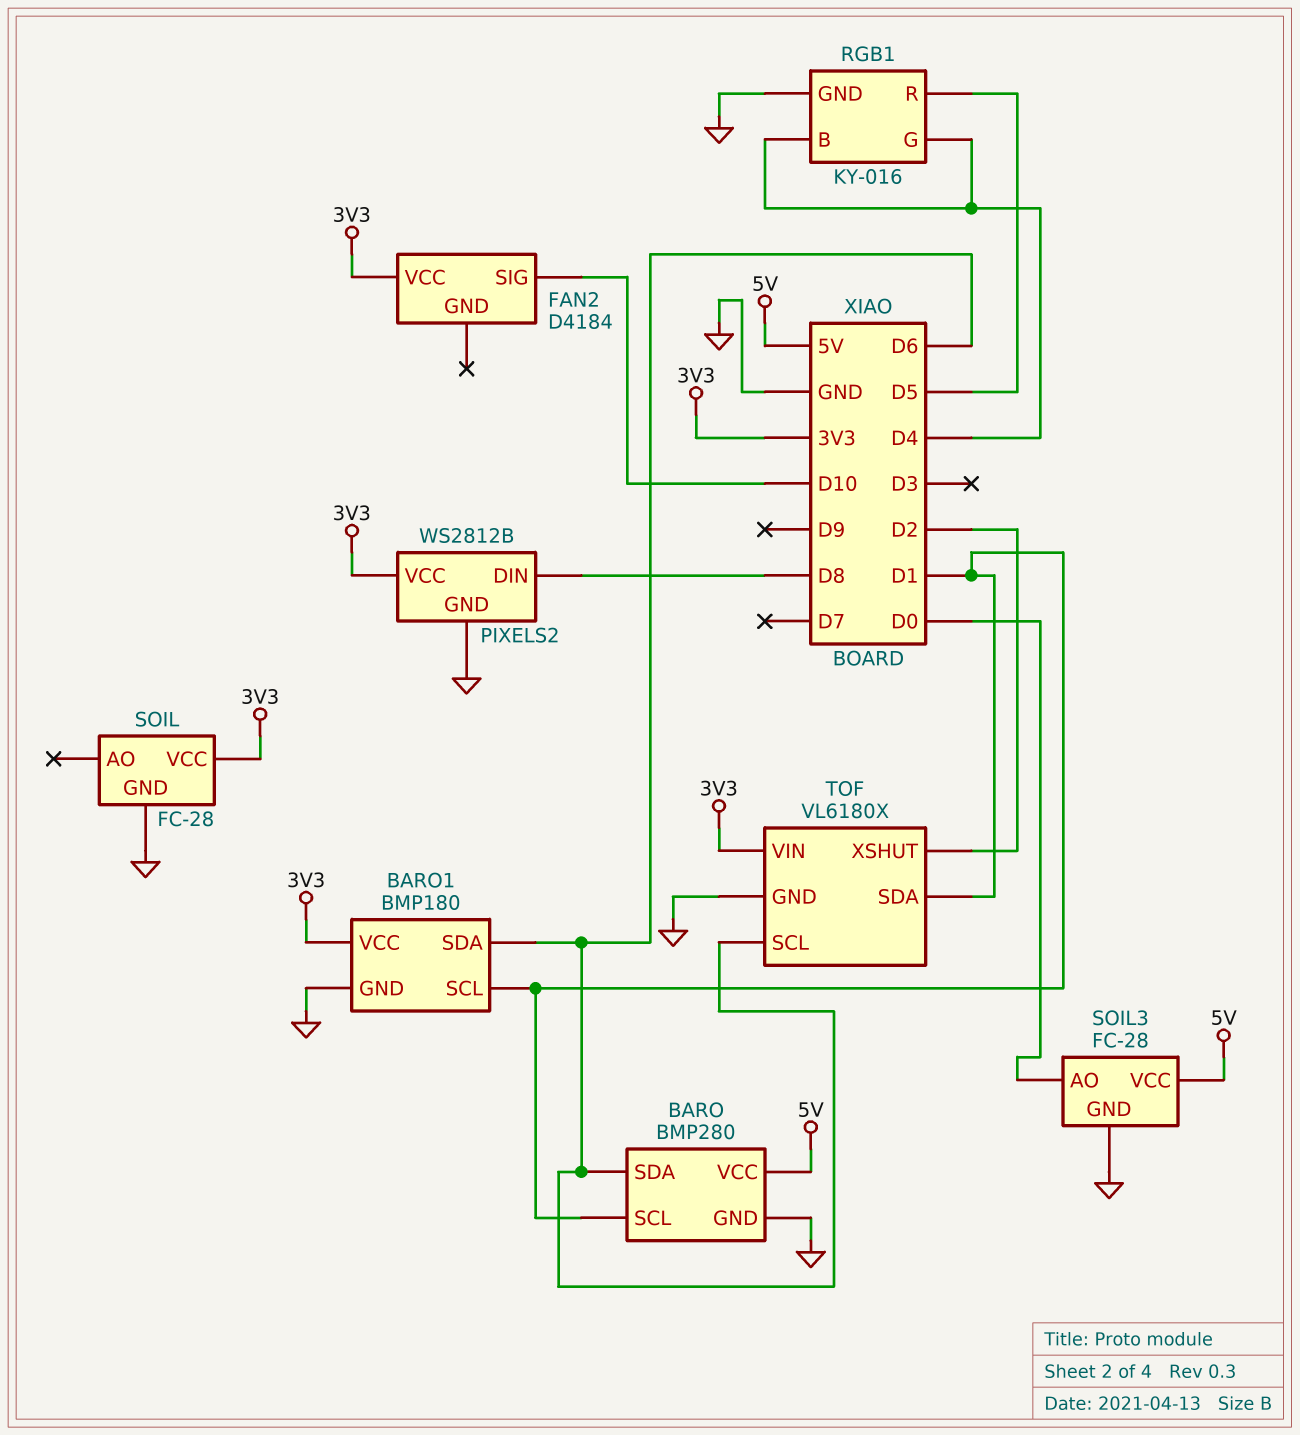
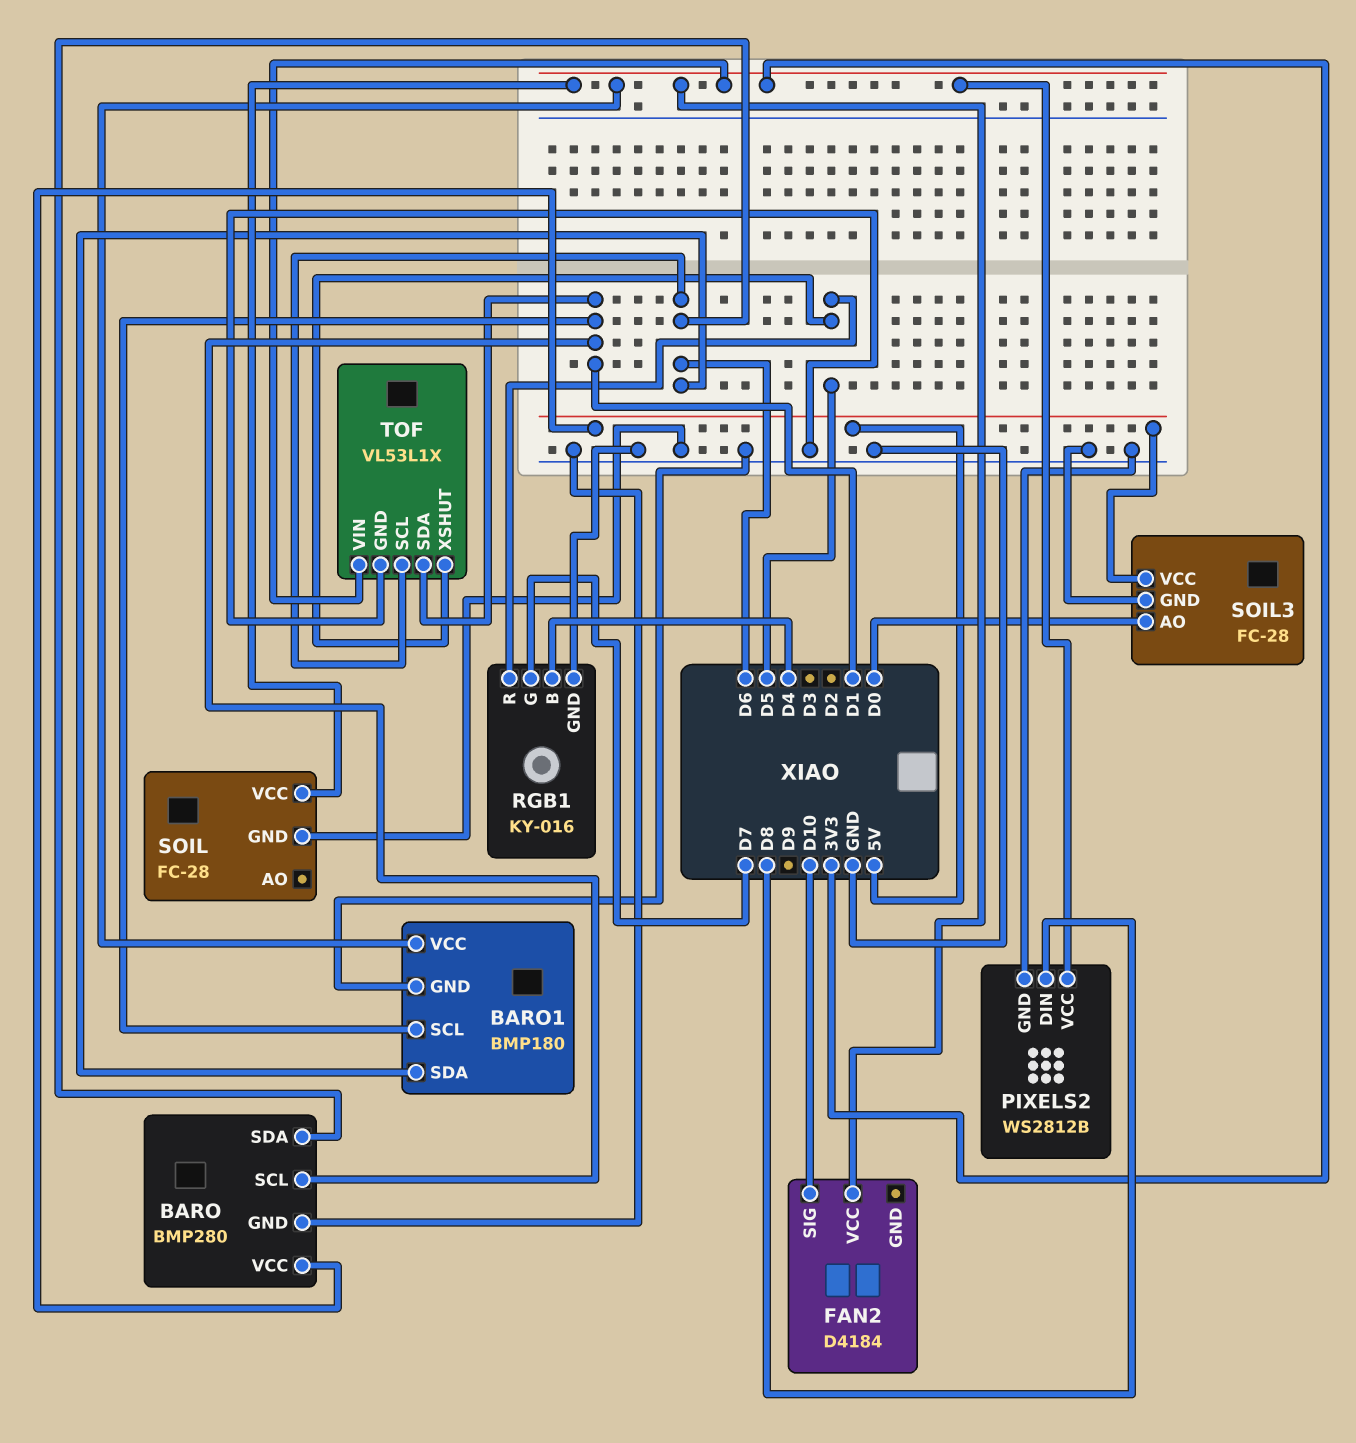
RGB1 pin G: D4 -> D7
TOF: VL6180X -> VL53L1X
TOF pin XSHUT: D2 -> D5

